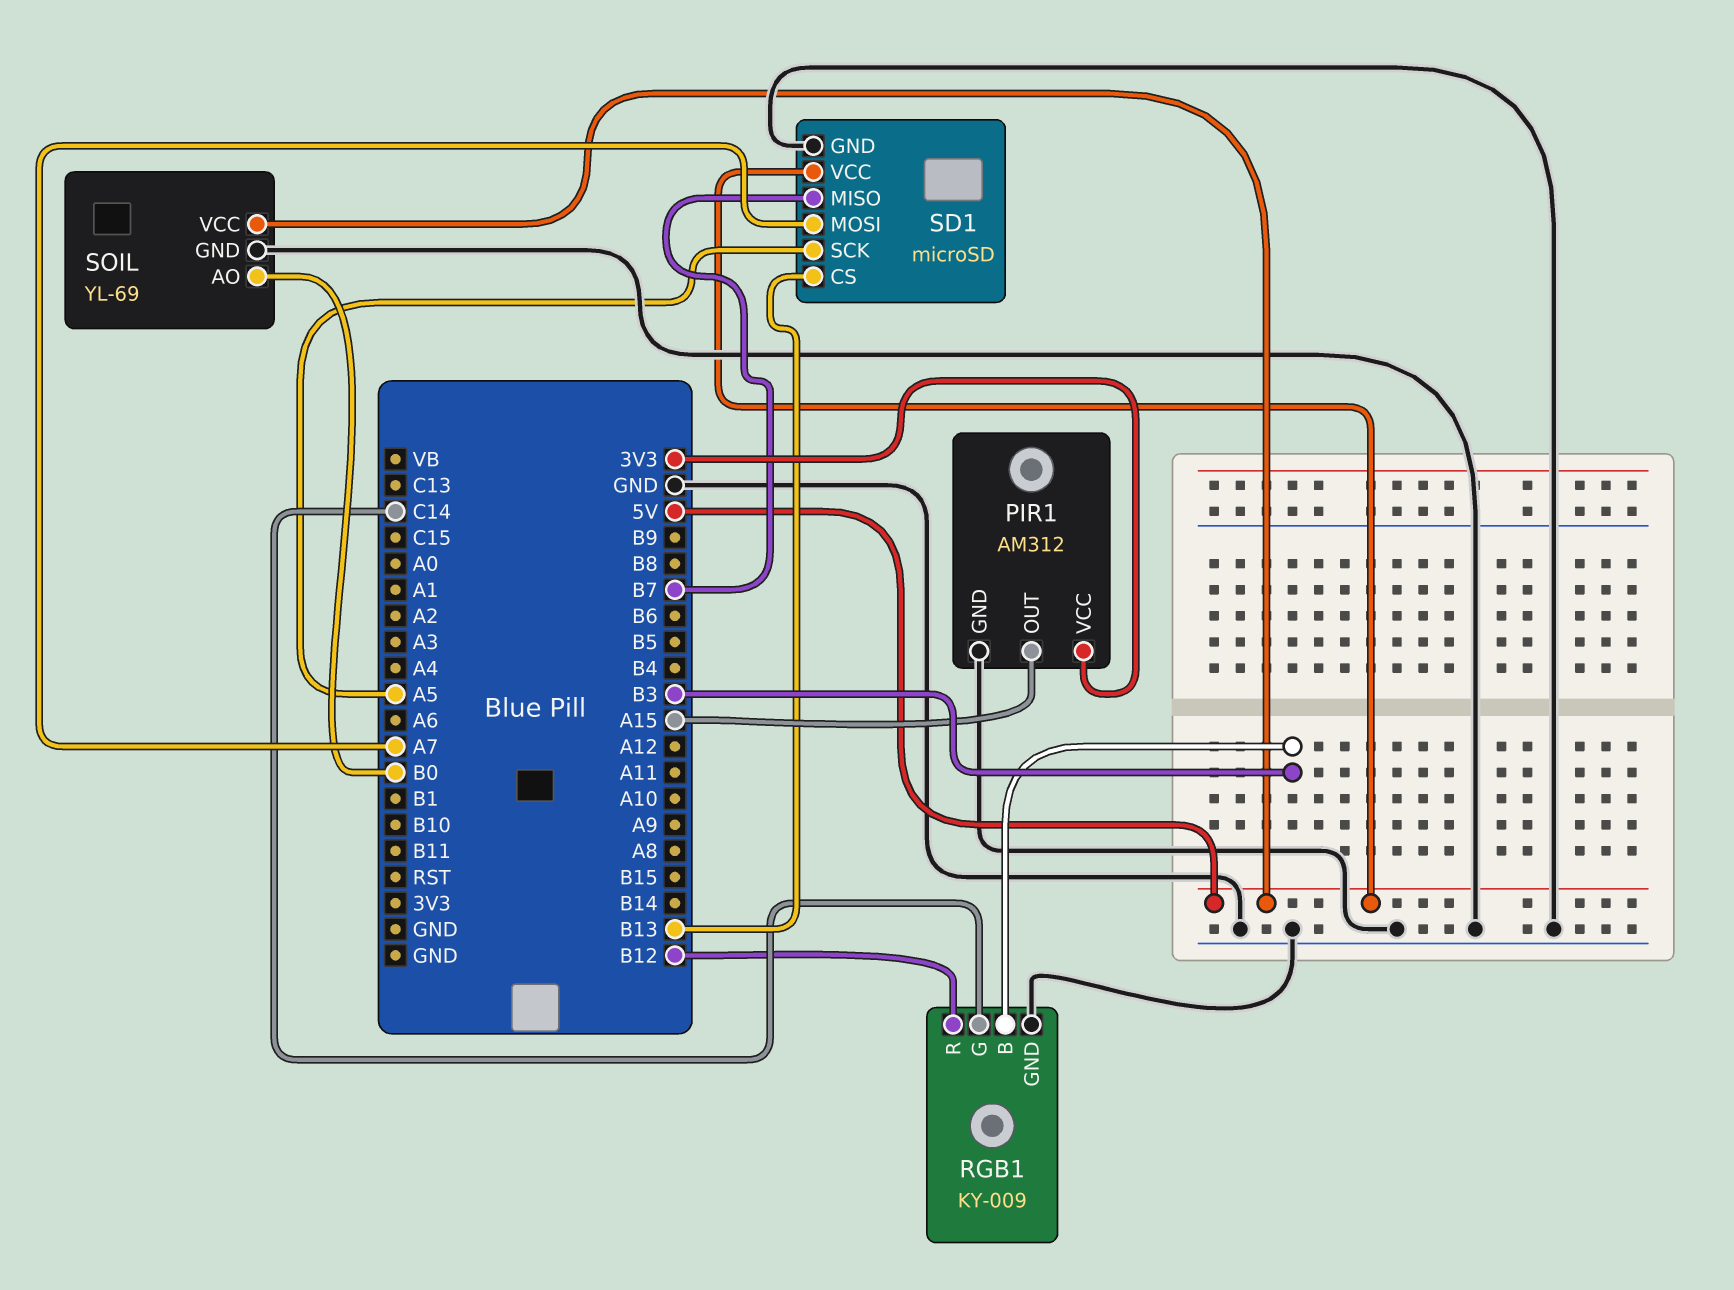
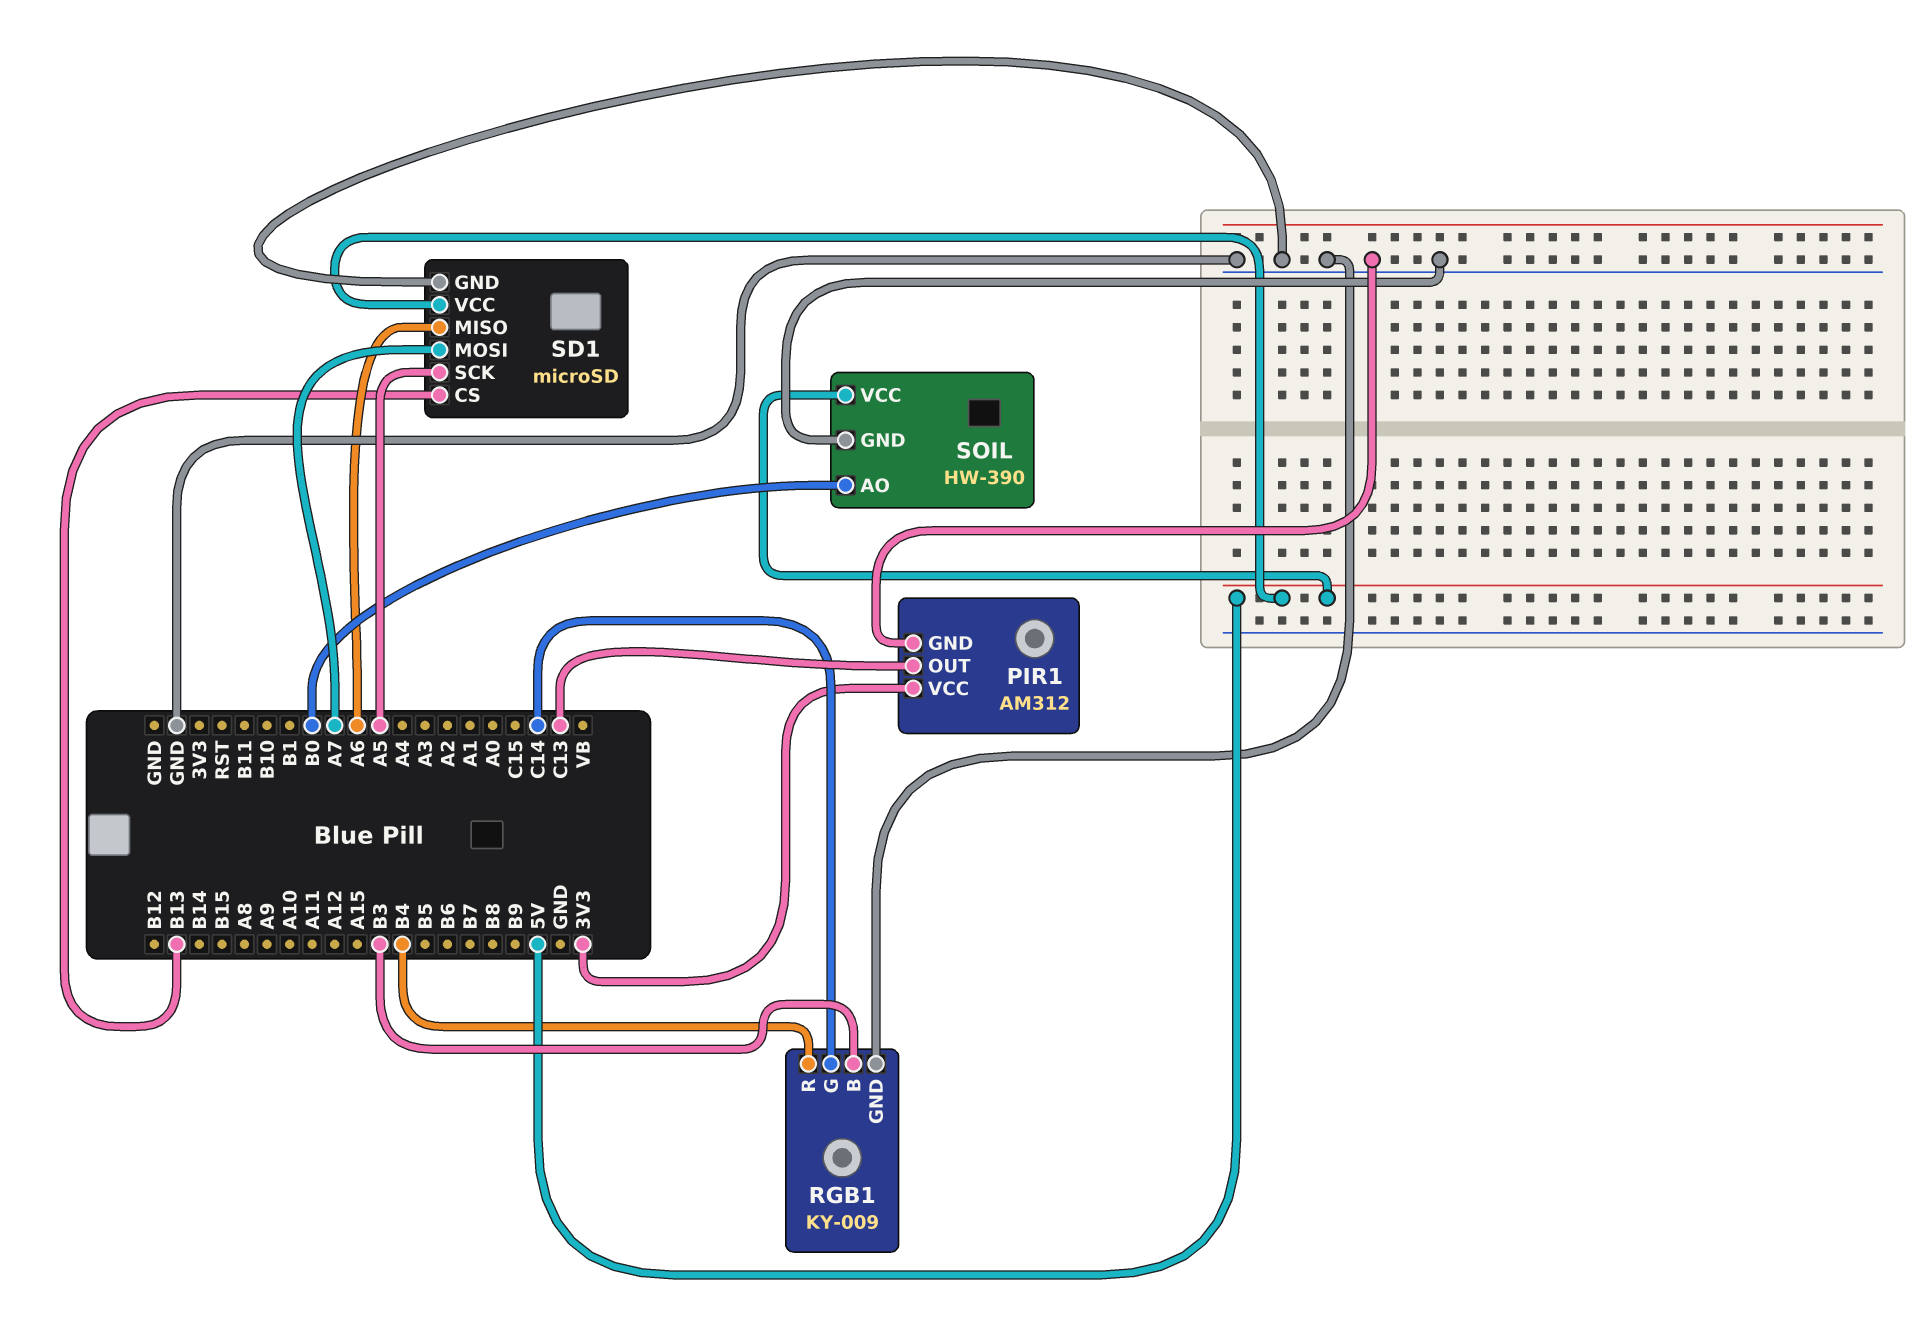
PIR1 pin OUT: A15 -> C13
RGB1 pin R: B12 -> B4
SD1 pin MISO: B7 -> A6
SOIL: YL-69 -> HW-390

